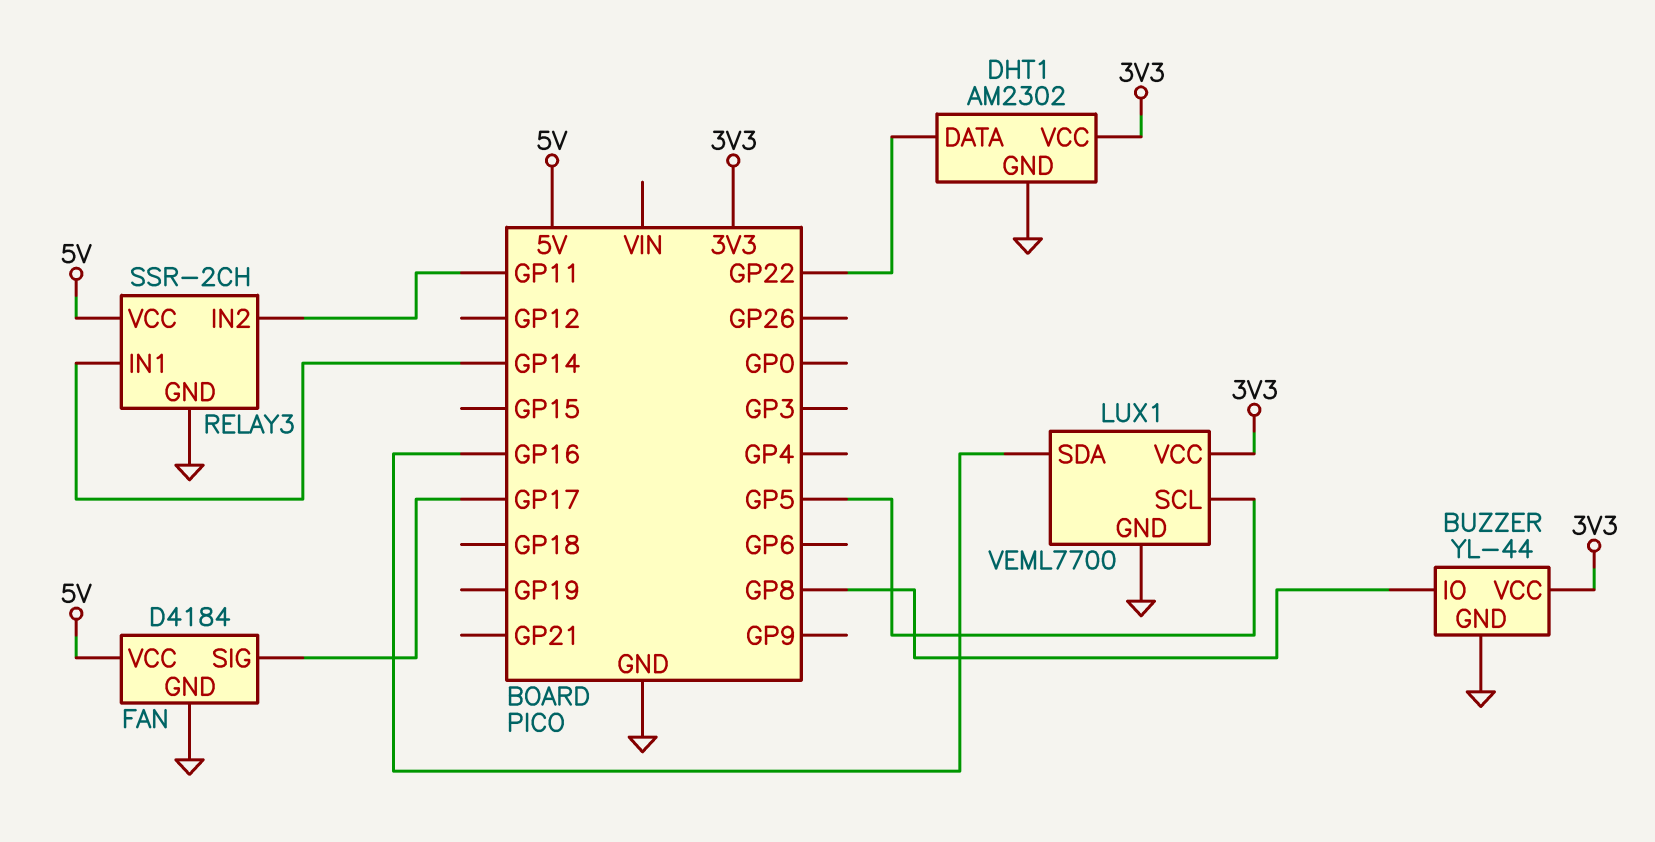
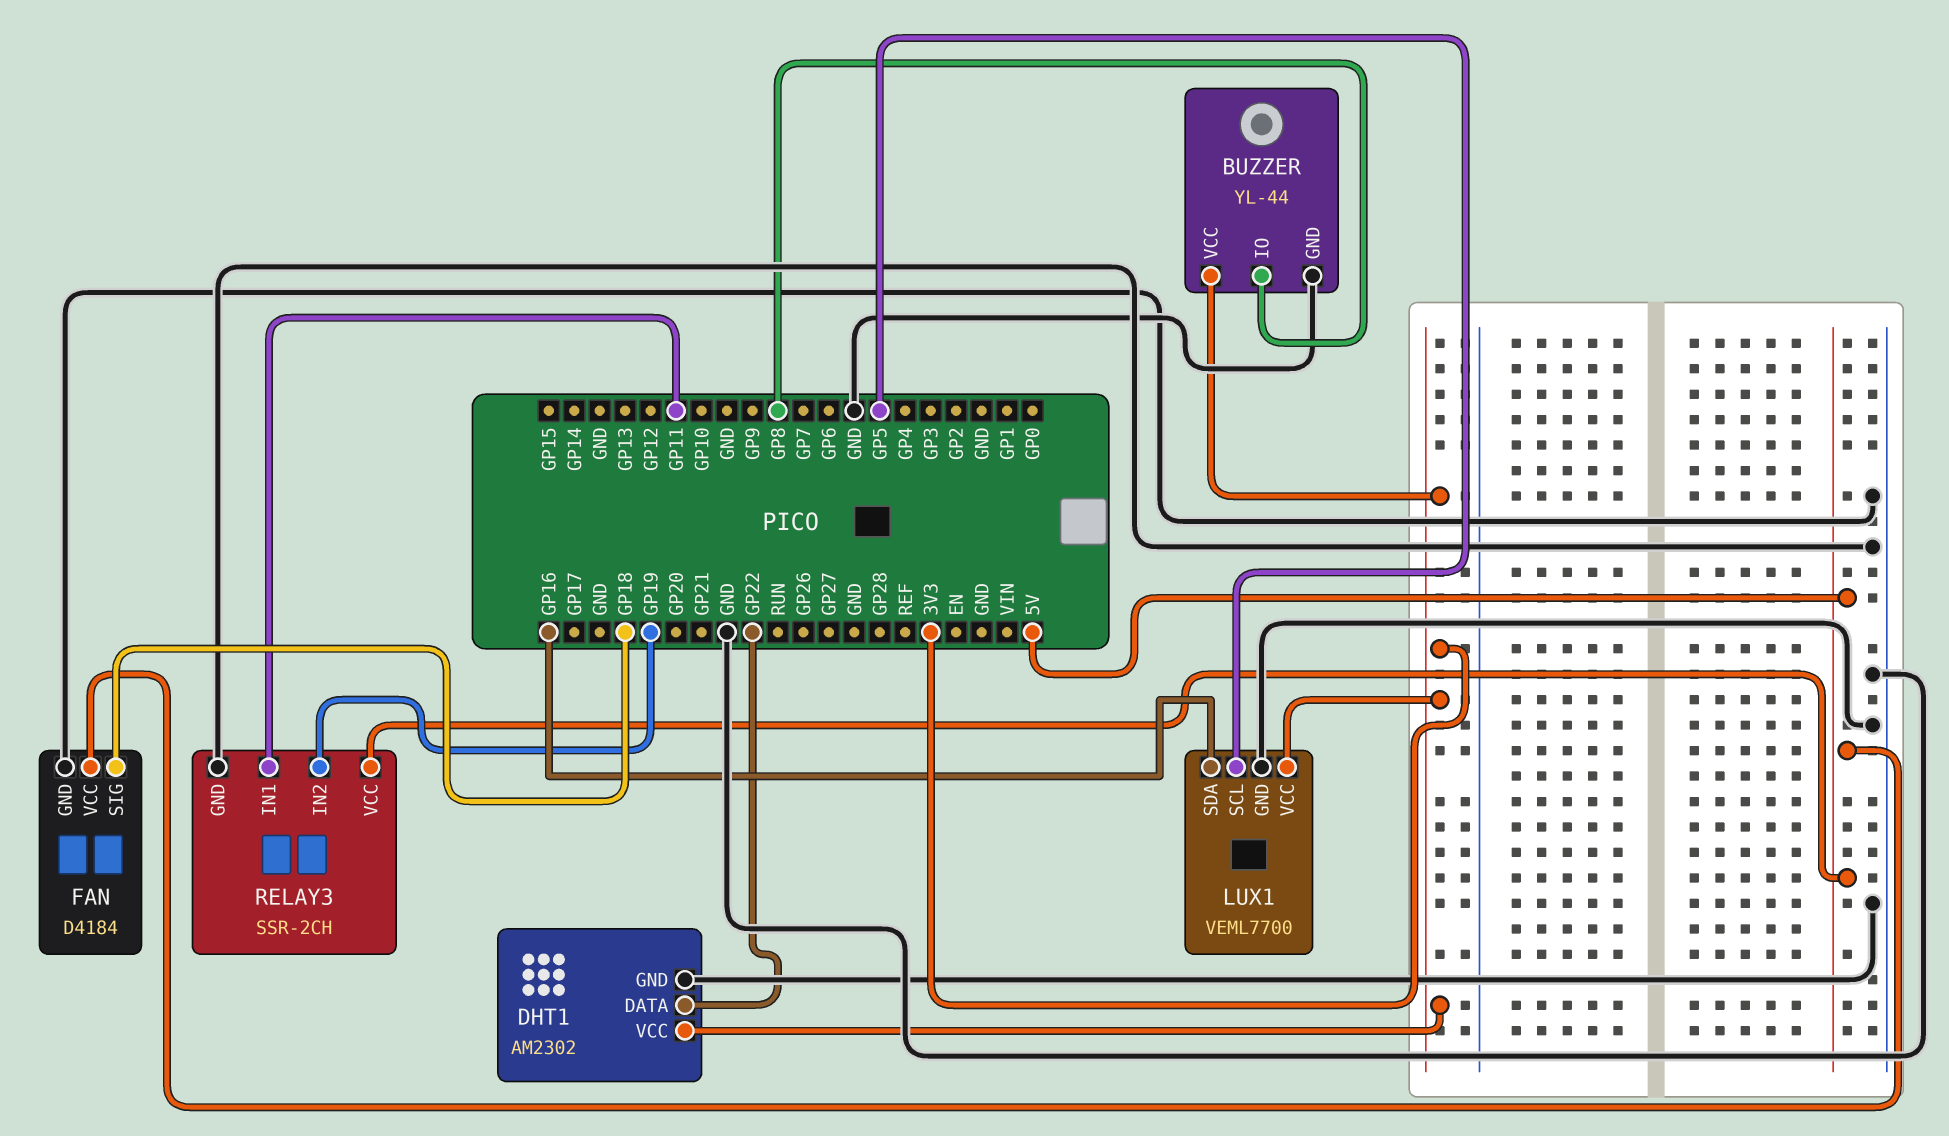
FAN pin SIG: GP17 -> GP18
RELAY3 pin IN1: GP14 -> GP11
RELAY3 pin IN2: GP11 -> GP19

